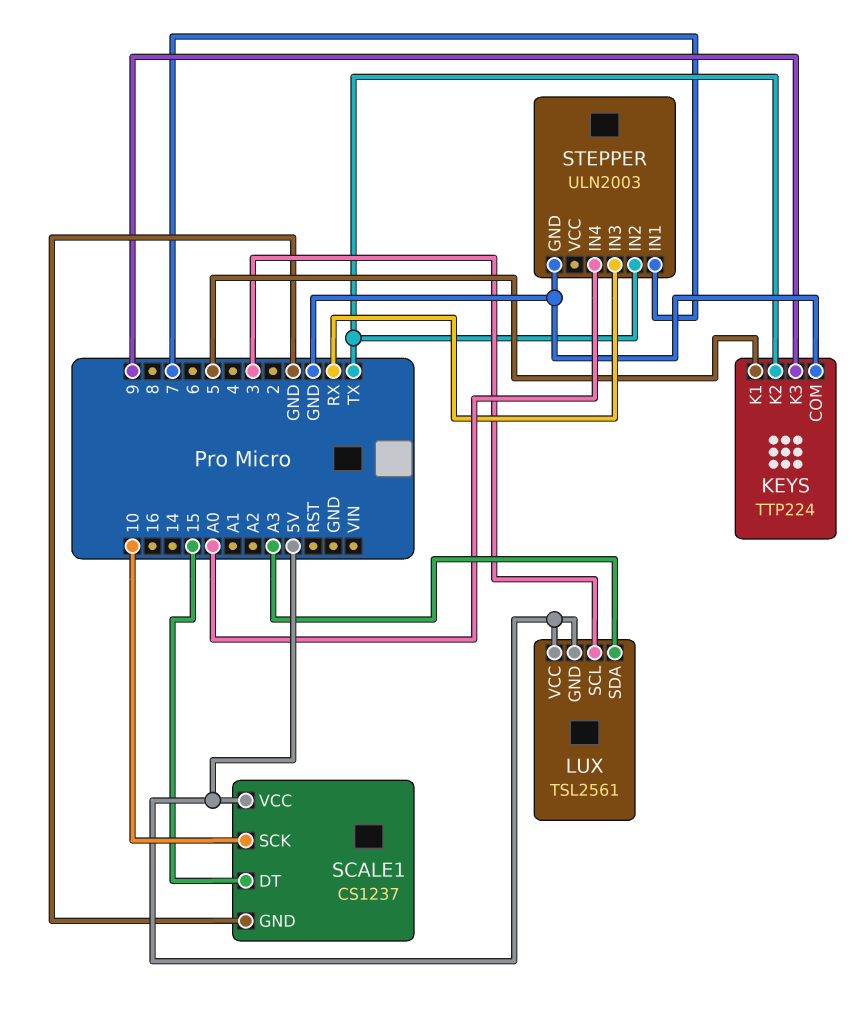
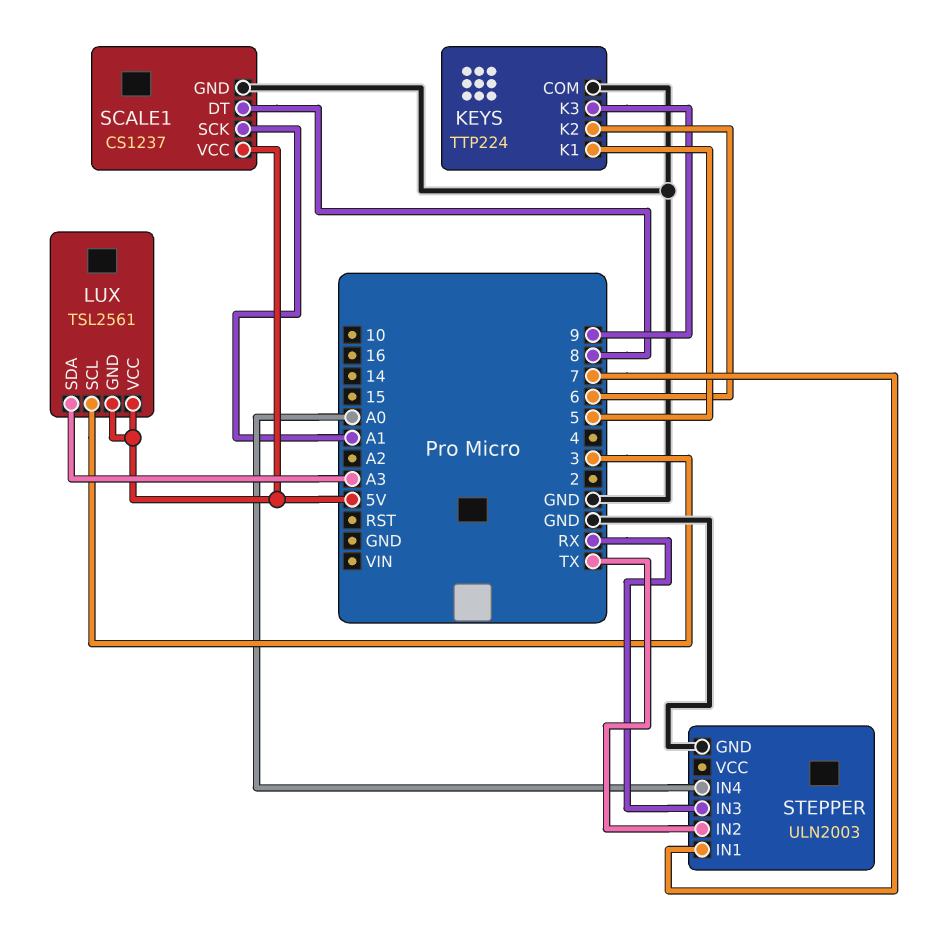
KEYS pin K2: TX -> 6
SCALE1 pin DT: 15 -> 8
SCALE1 pin SCK: 10 -> A1

